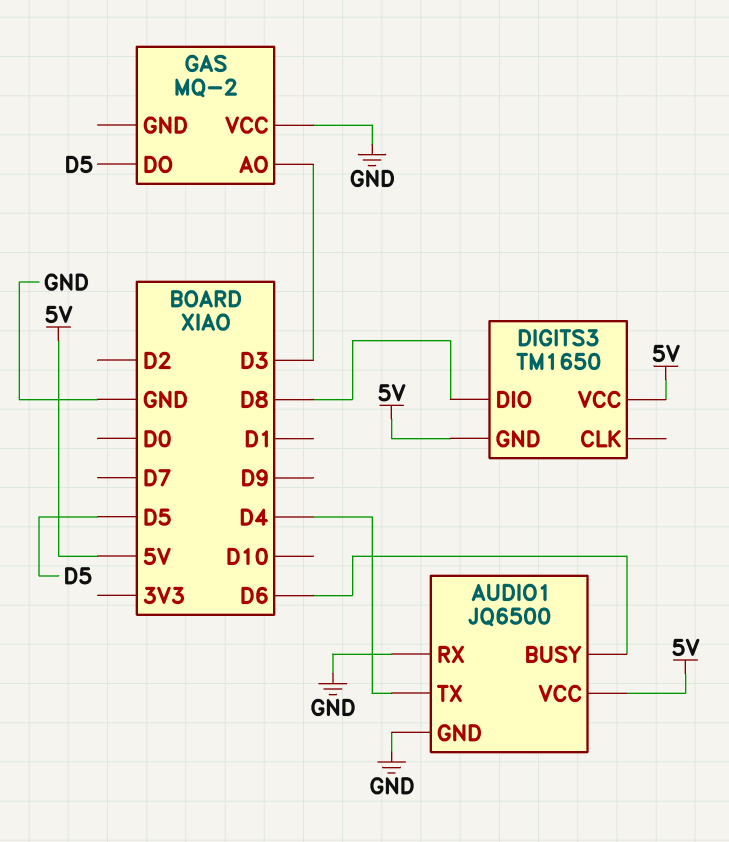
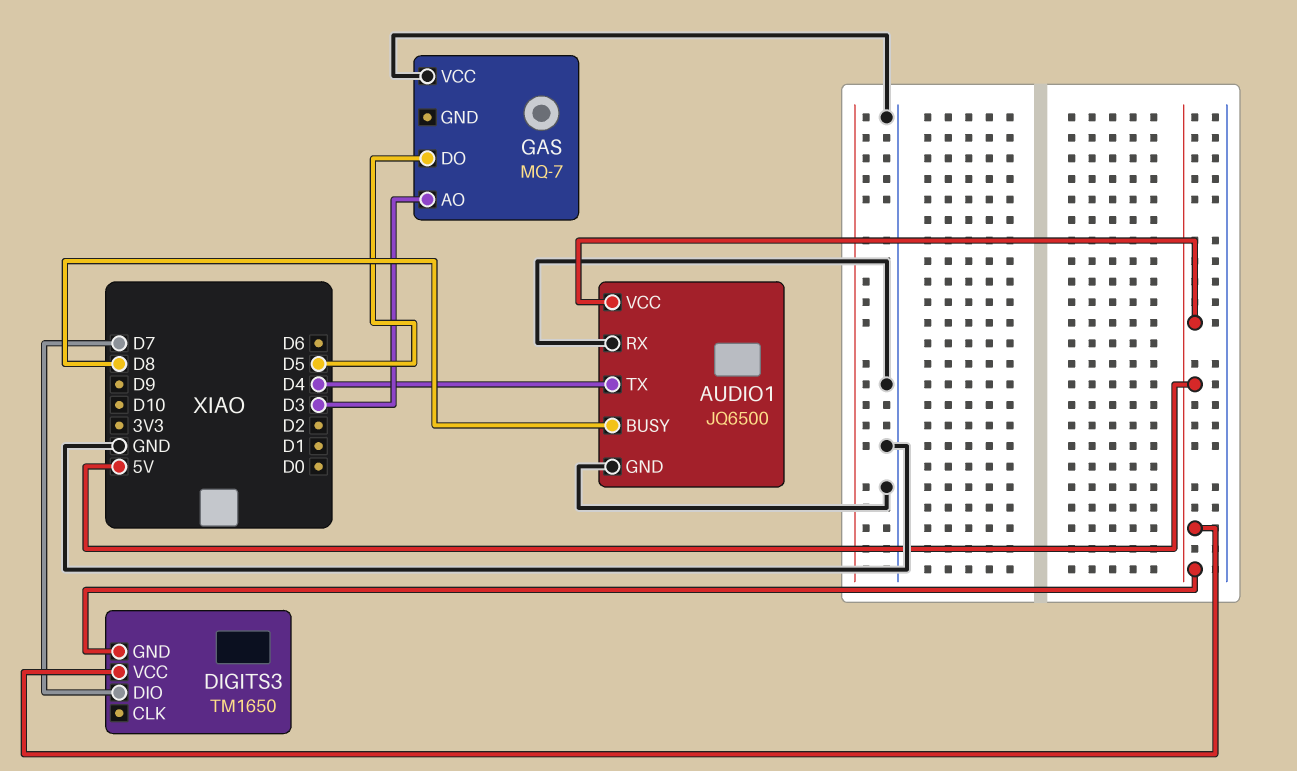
AUDIO1 pin BUSY: D6 -> D8
DIGITS3 pin DIO: D8 -> D7
GAS: MQ-2 -> MQ-7

